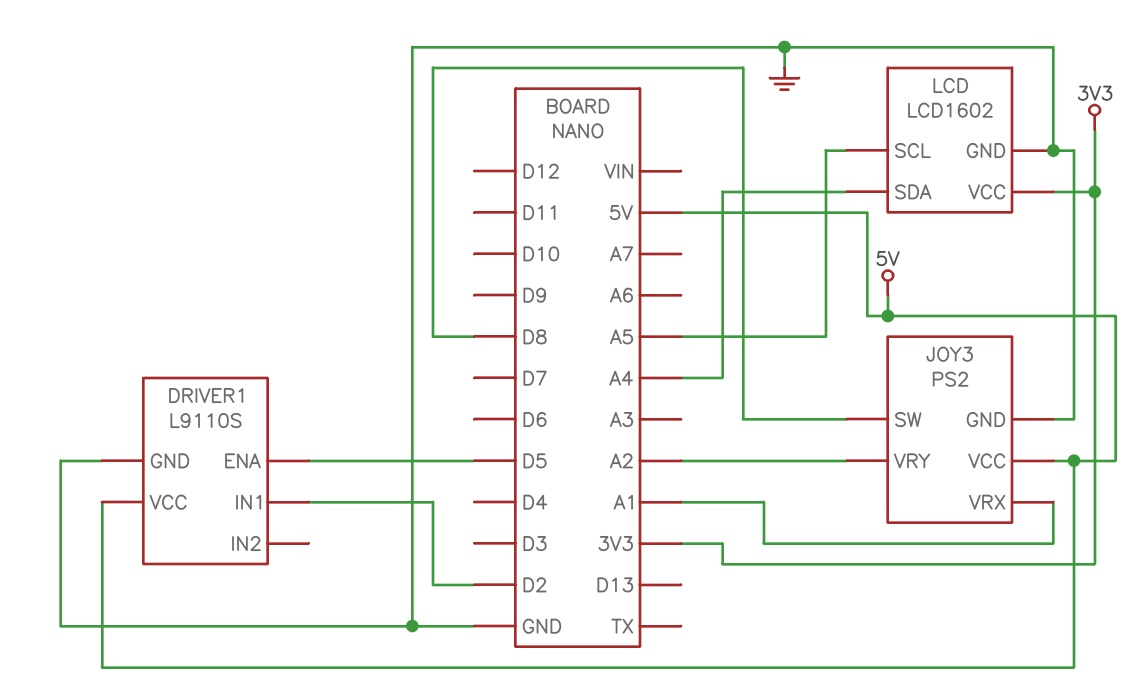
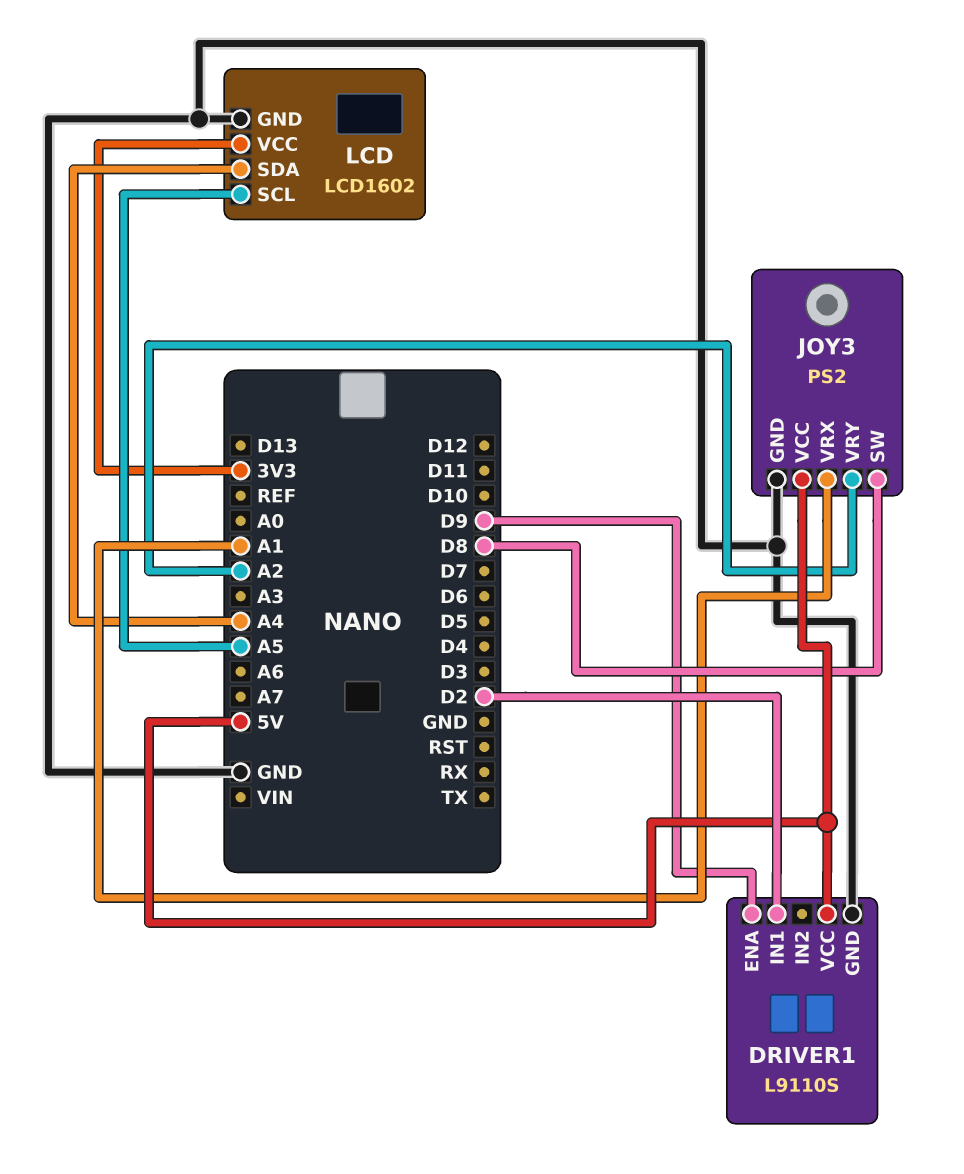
DRIVER1 pin ENA: D5 -> D9

